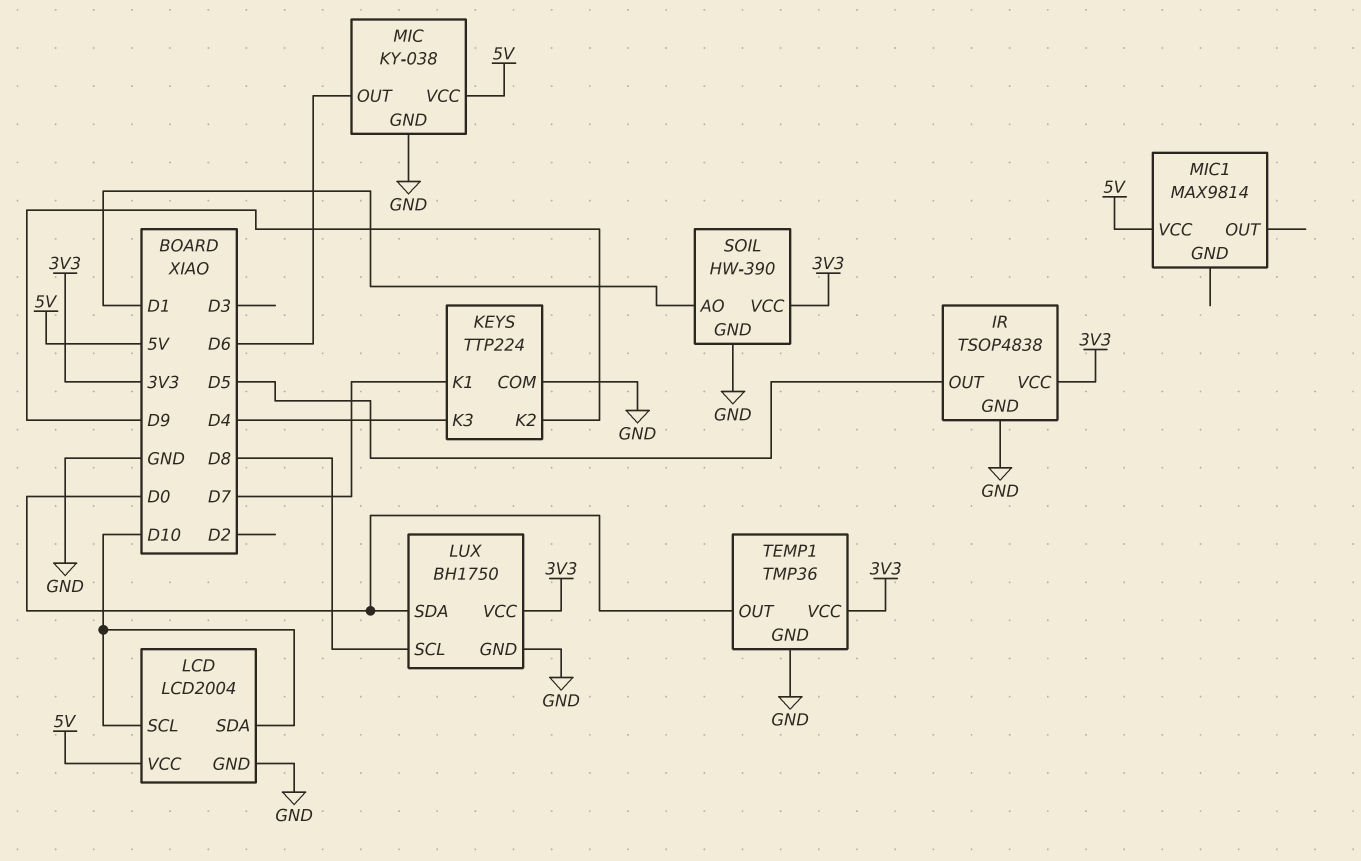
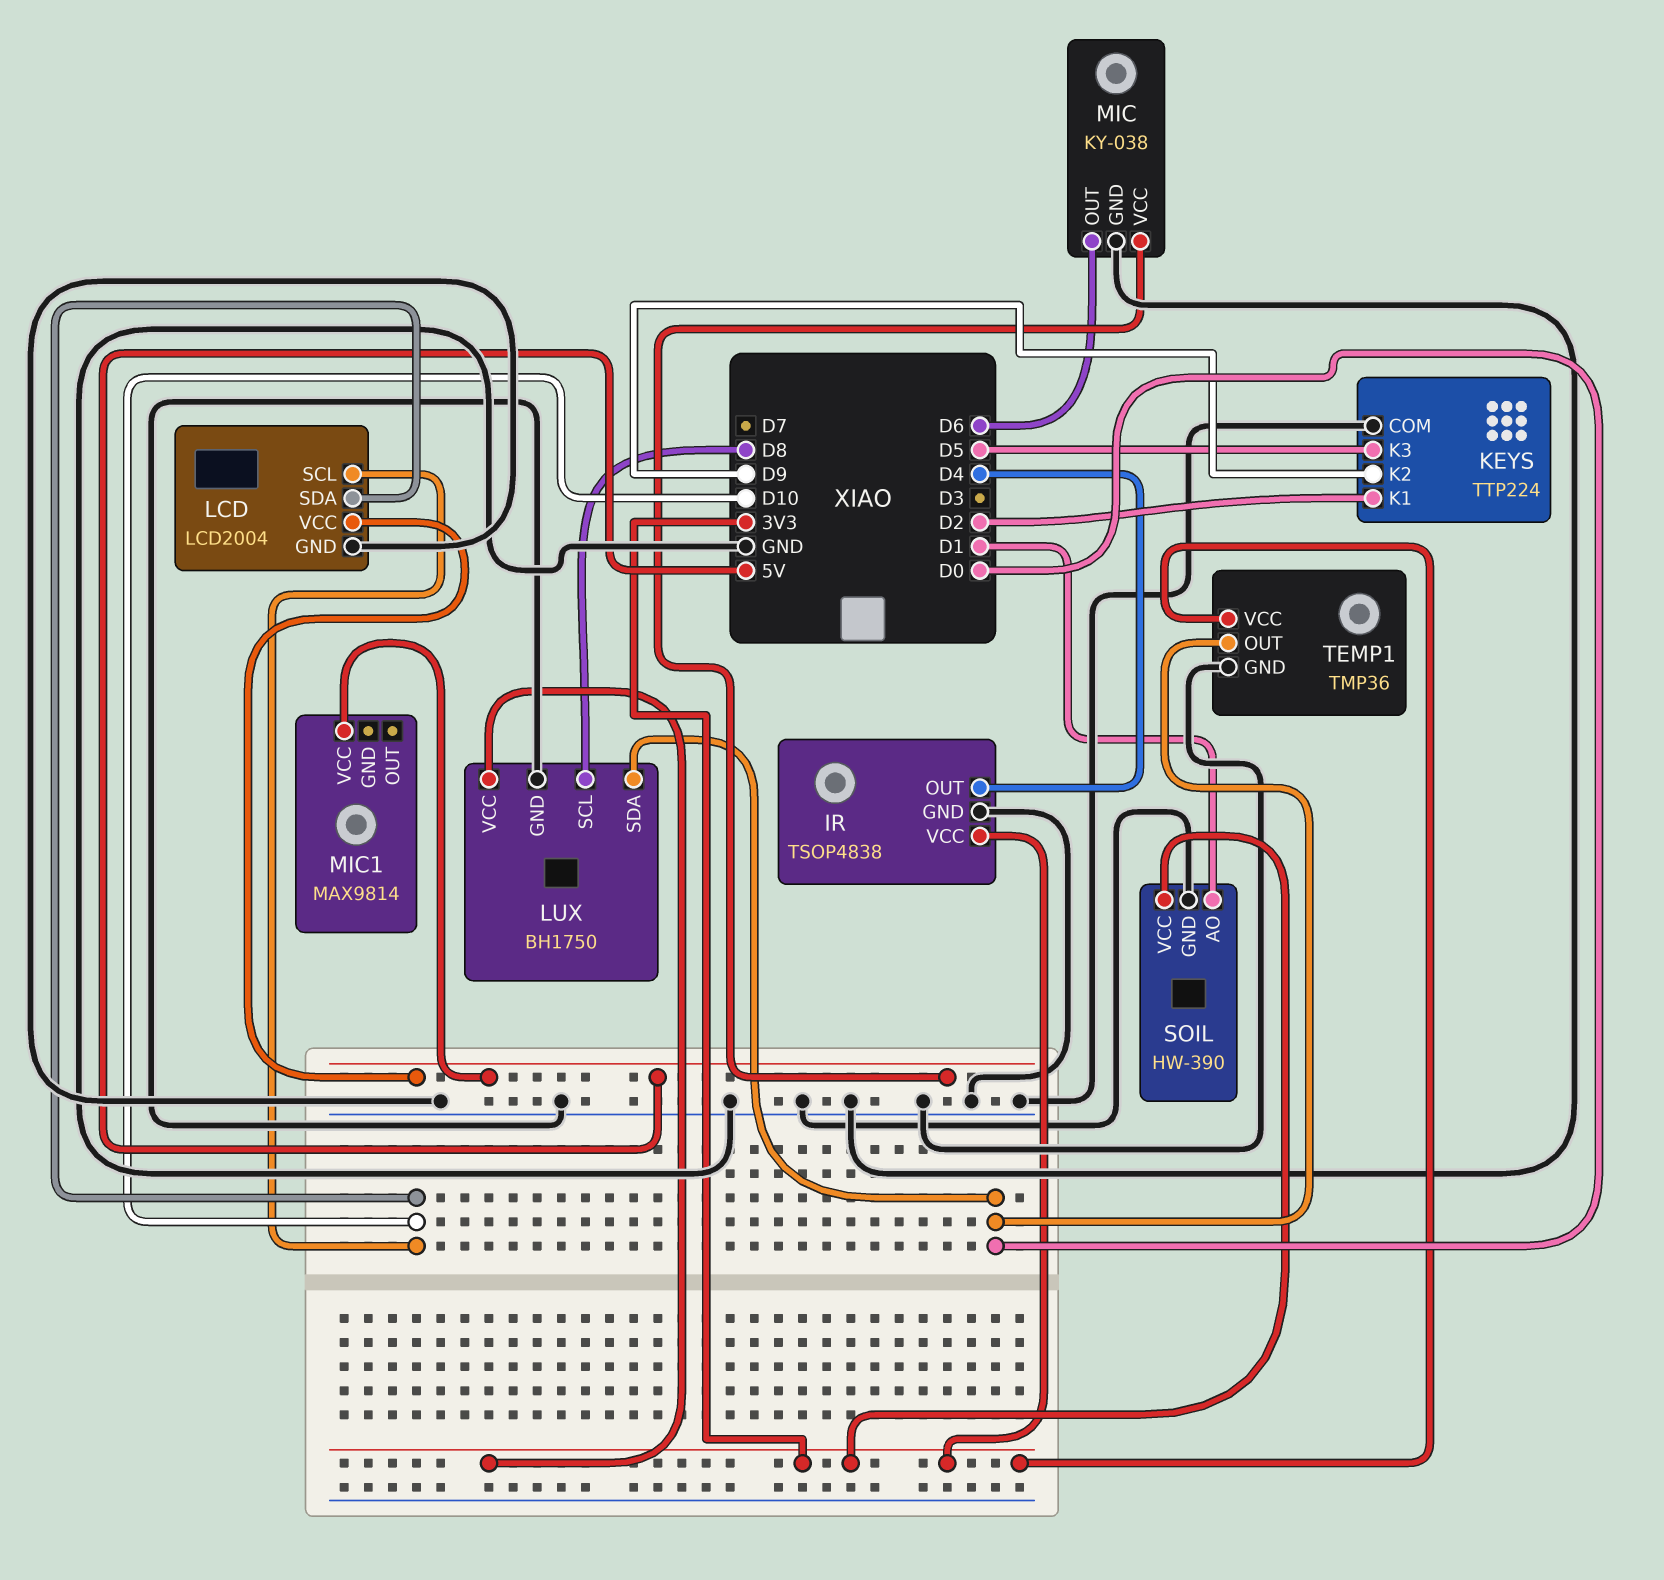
IR pin OUT: D5 -> D4
KEYS pin K1: D7 -> D2
KEYS pin K3: D4 -> D5

